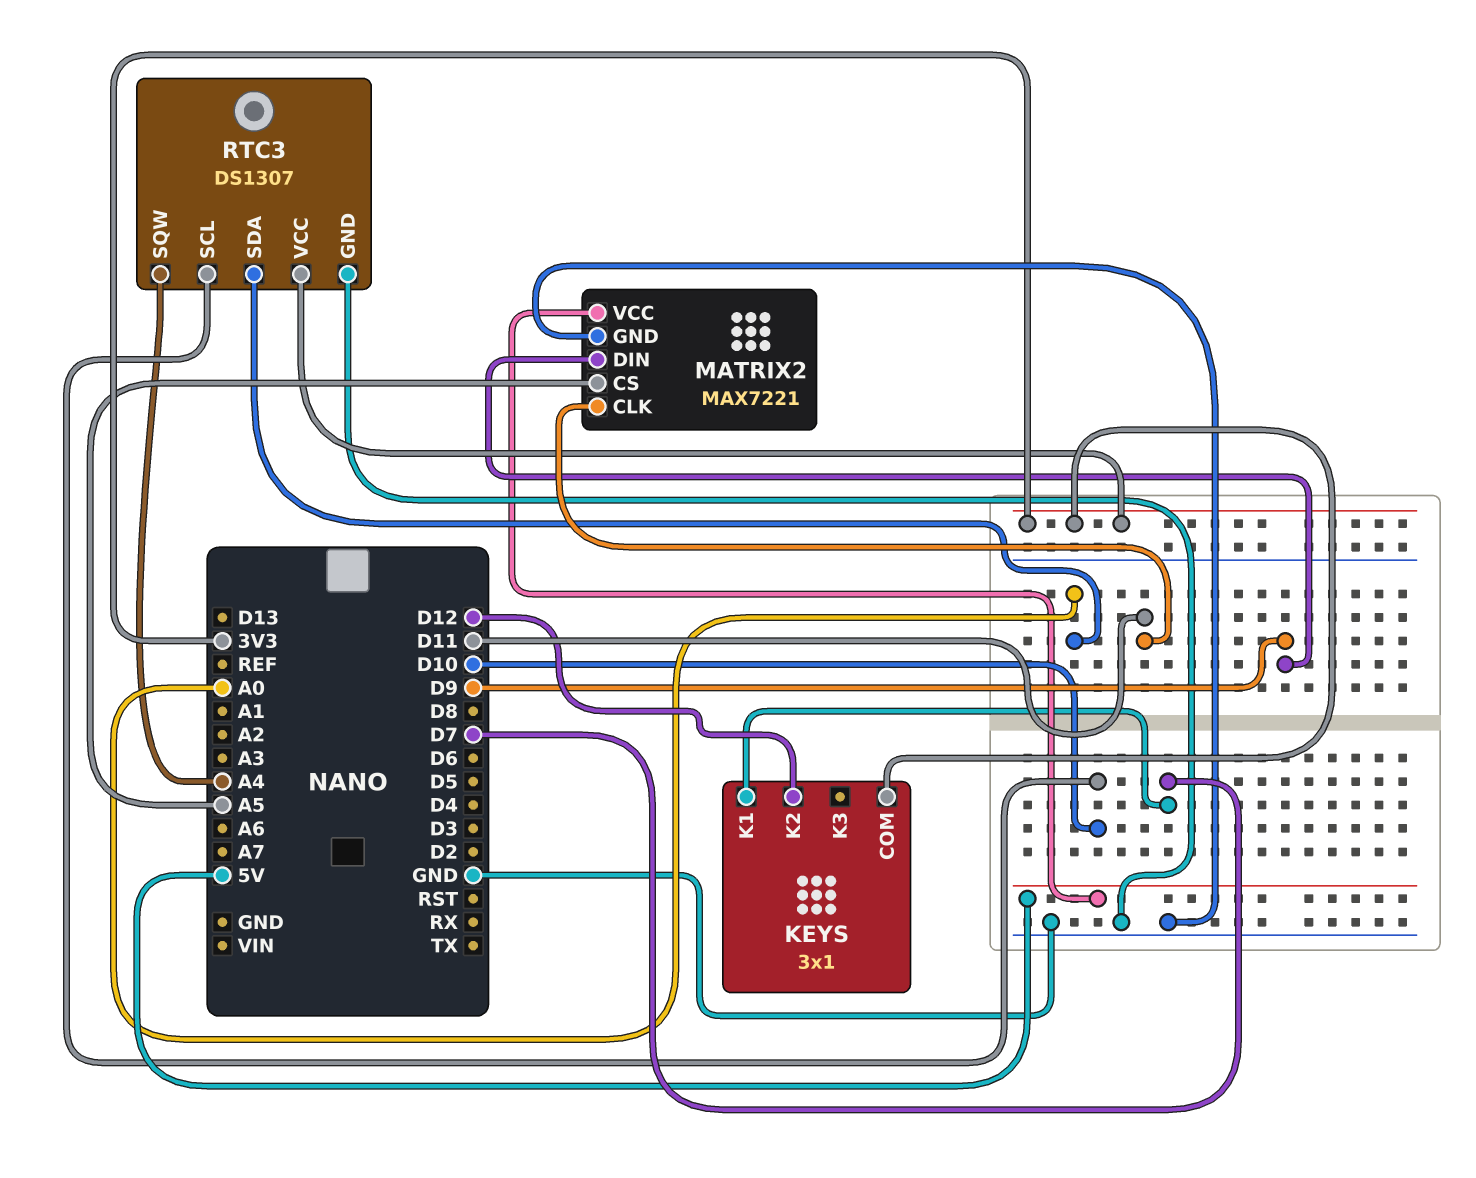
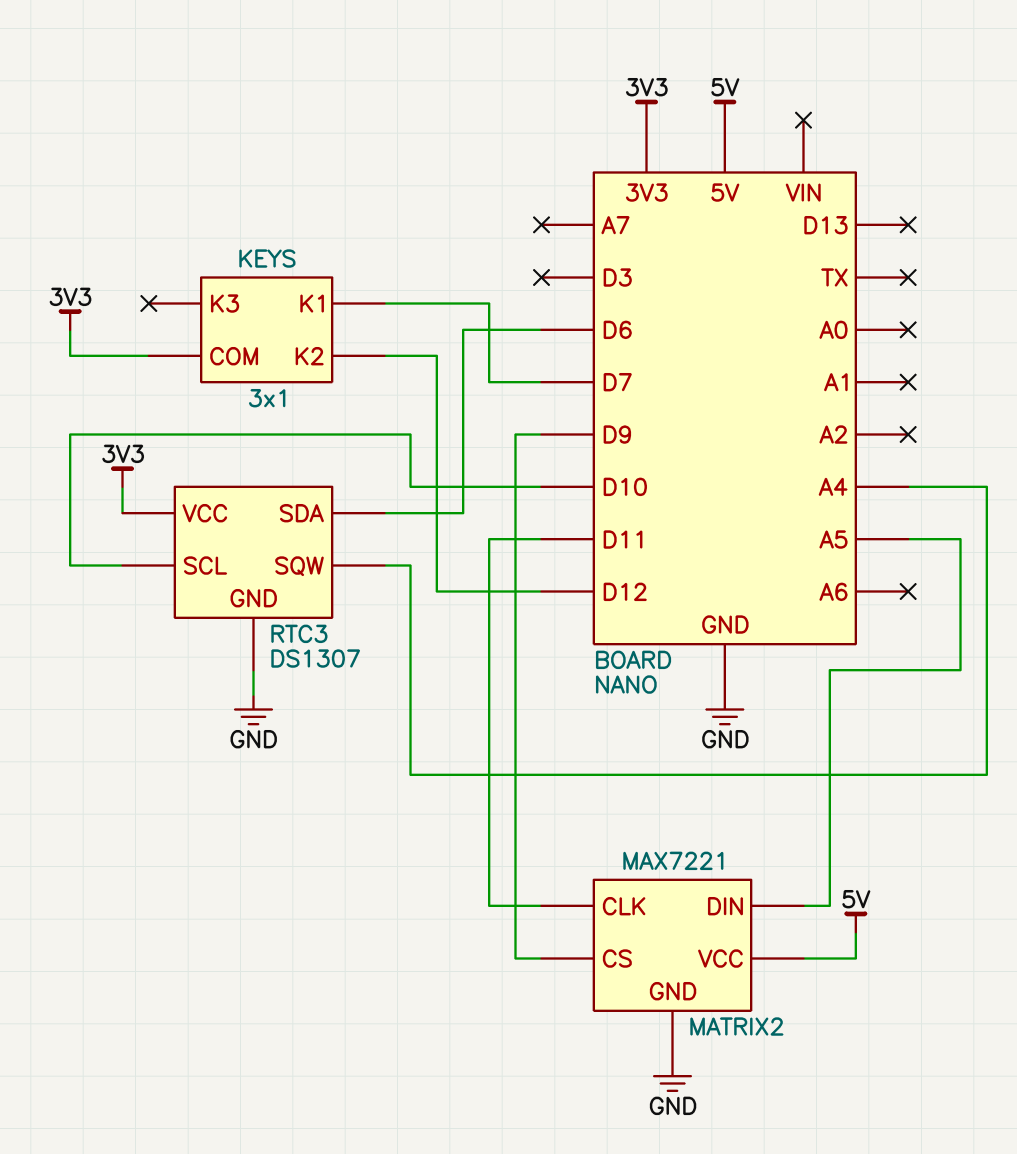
MATRIX2 pin CS: A5 -> D9
MATRIX2 pin DIN: D9 -> A5
RTC3 pin SDA: A0 -> D6

